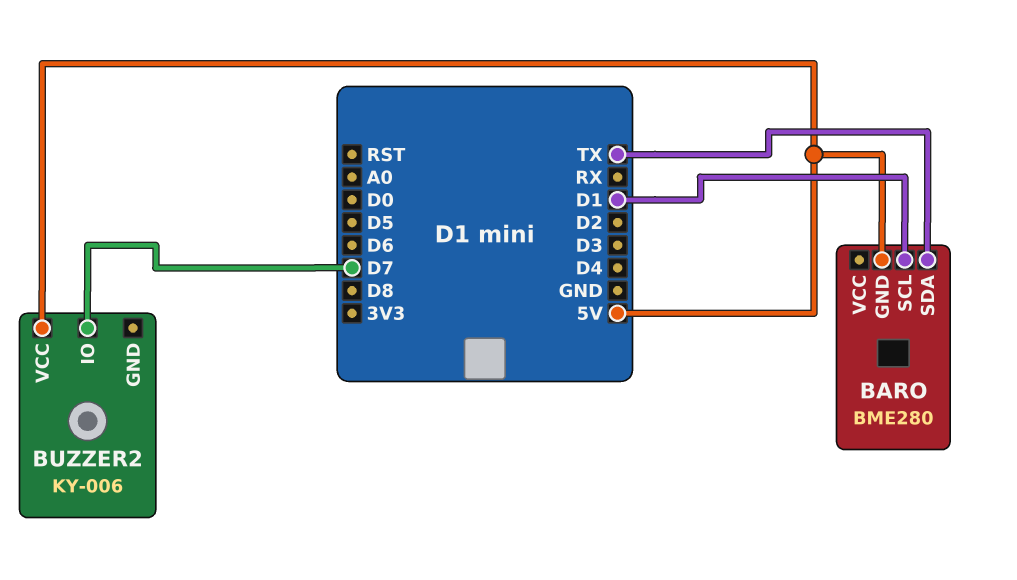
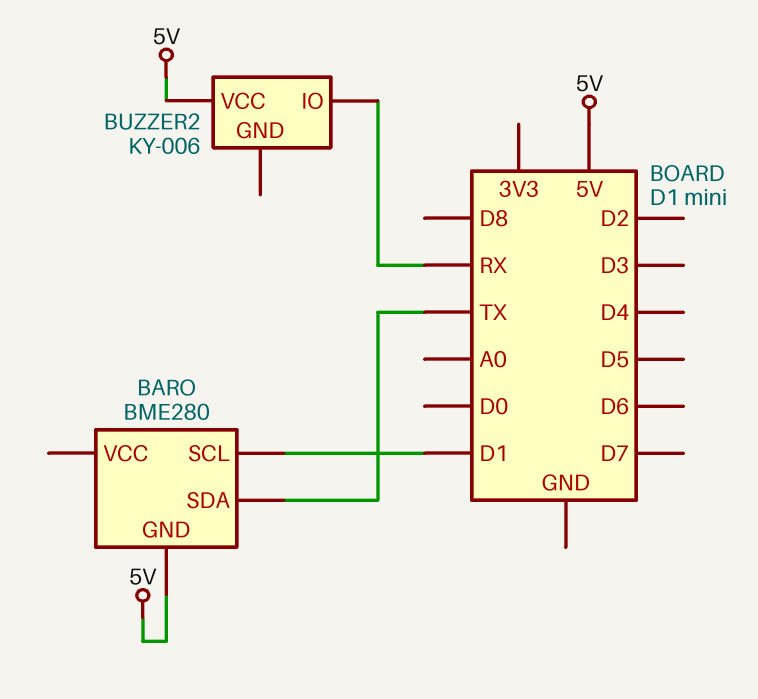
BUZZER2 pin IO: D7 -> RX

